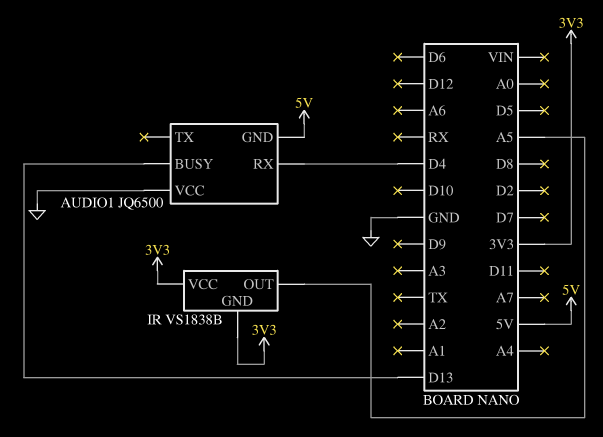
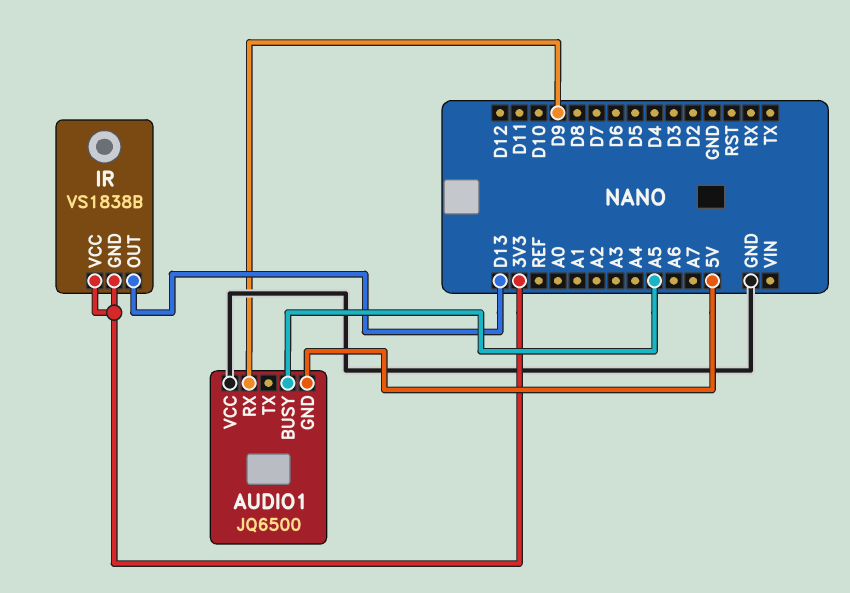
AUDIO1 pin BUSY: D13 -> A5
AUDIO1 pin RX: D4 -> D9
IR pin OUT: A5 -> D13

